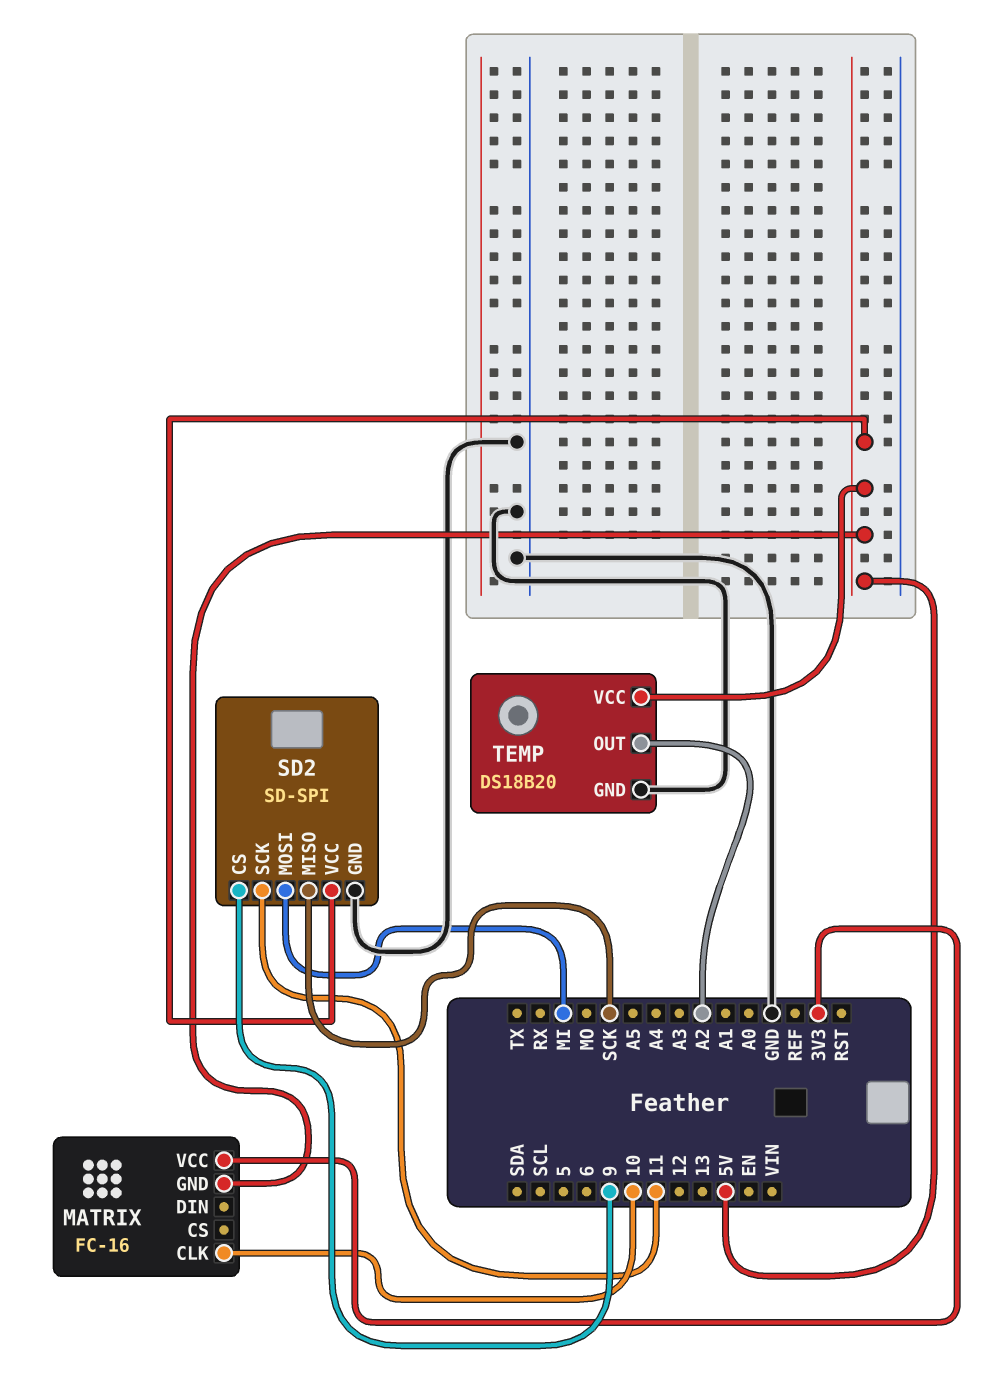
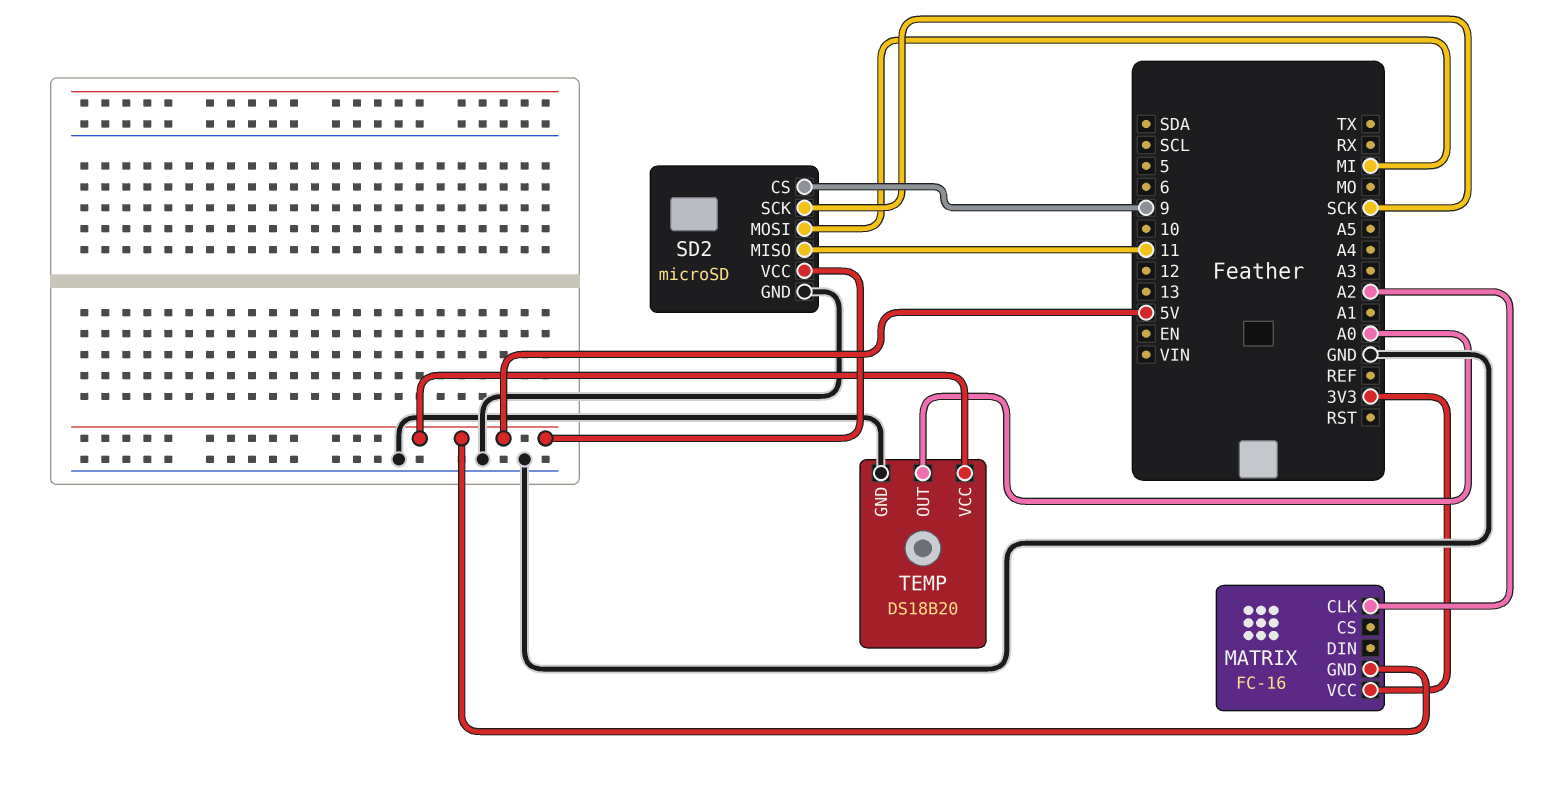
MATRIX pin CLK: 10 -> A2
SD2: SD-SPI -> microSD
SD2 pin MISO: SCK -> 11
SD2 pin SCK: 11 -> SCK
TEMP pin OUT: A2 -> A0

